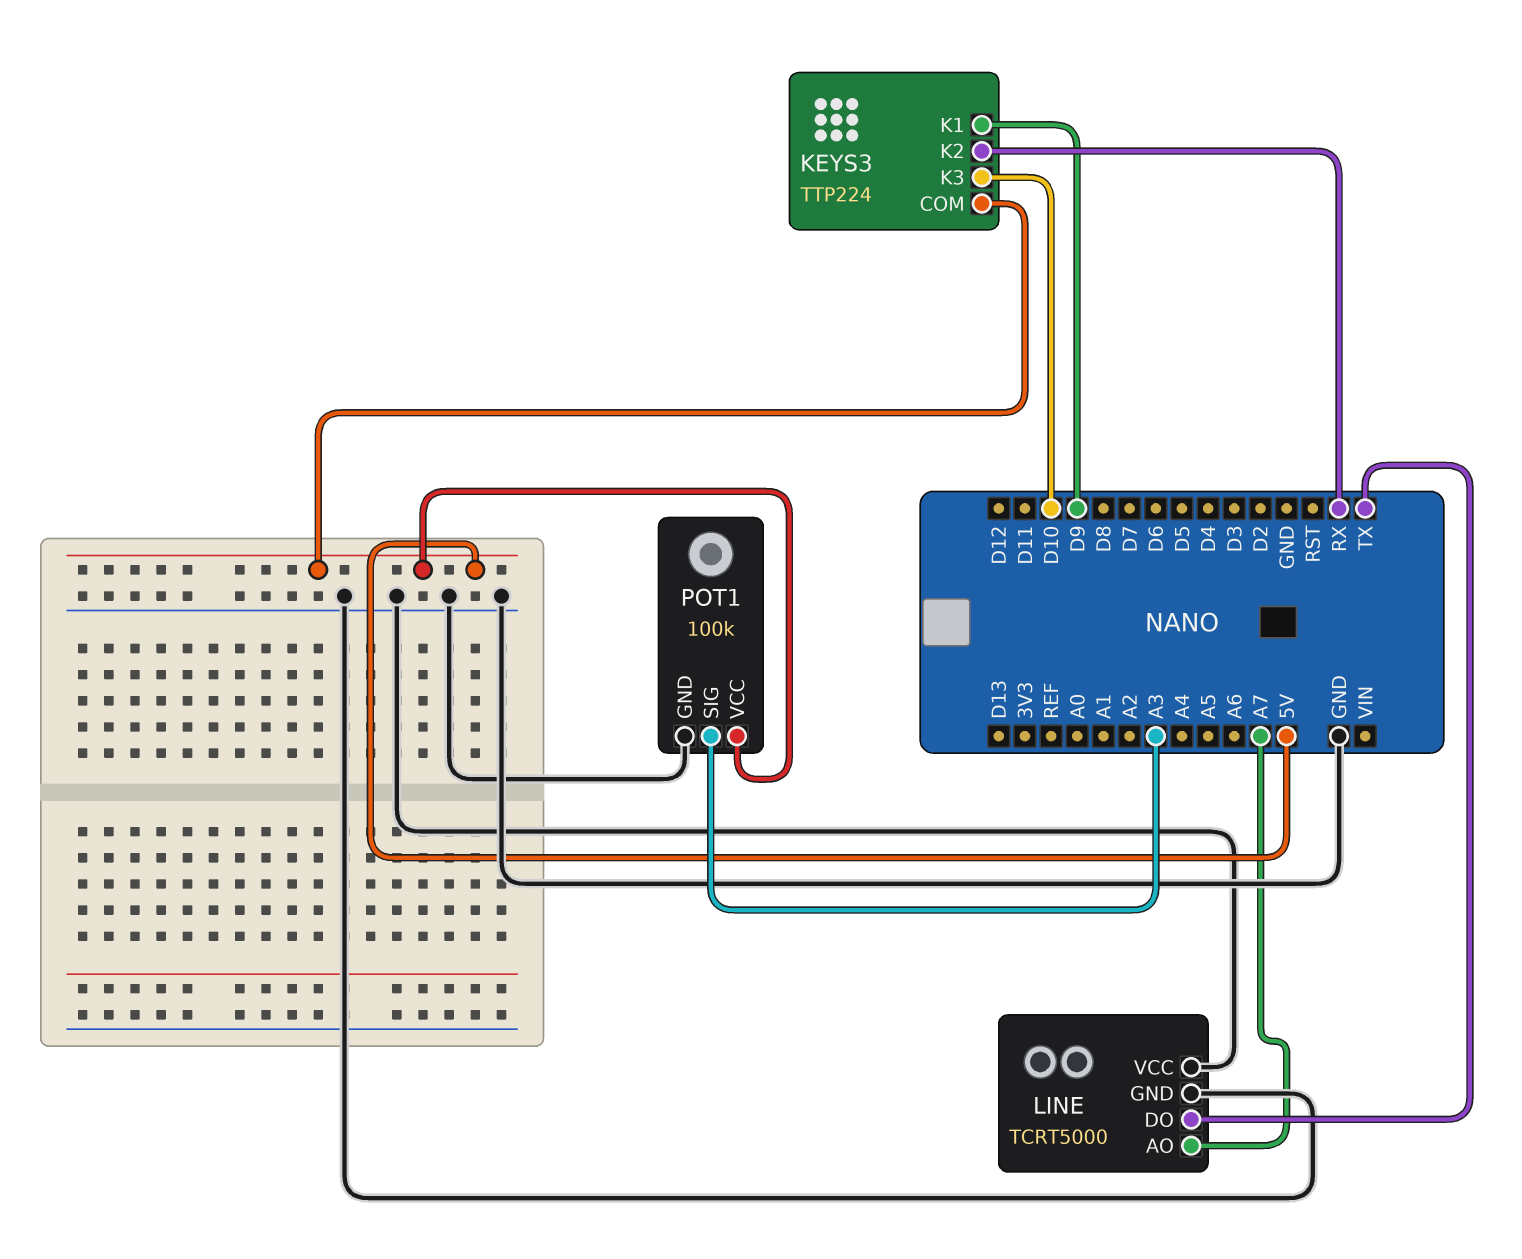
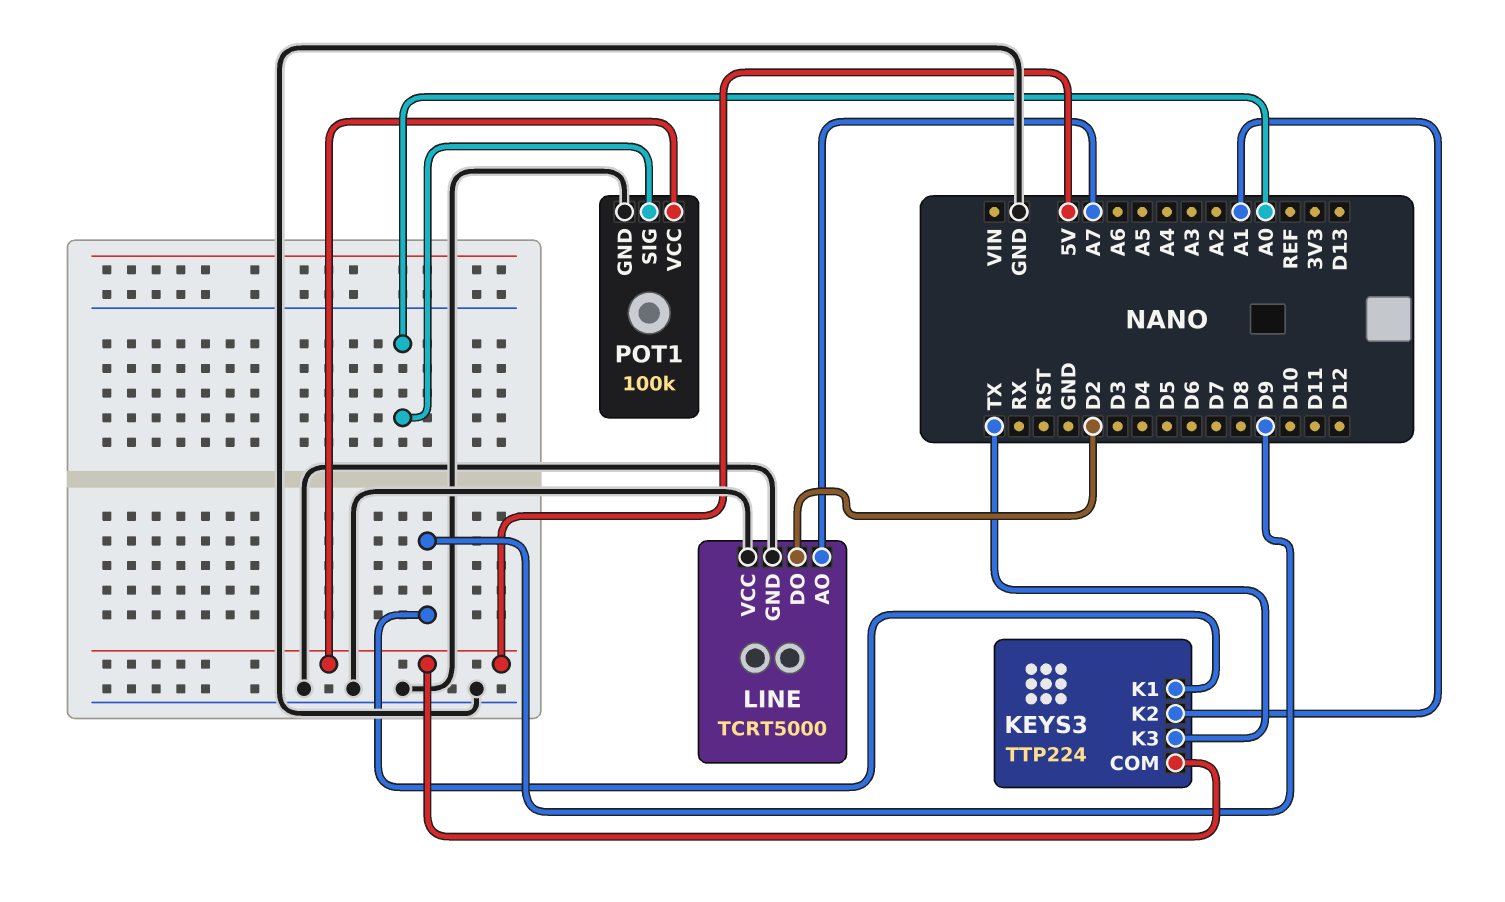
KEYS3 pin K2: RX -> A1
KEYS3 pin K3: D10 -> TX
LINE pin DO: TX -> D2
POT1 pin SIG: A3 -> A0

